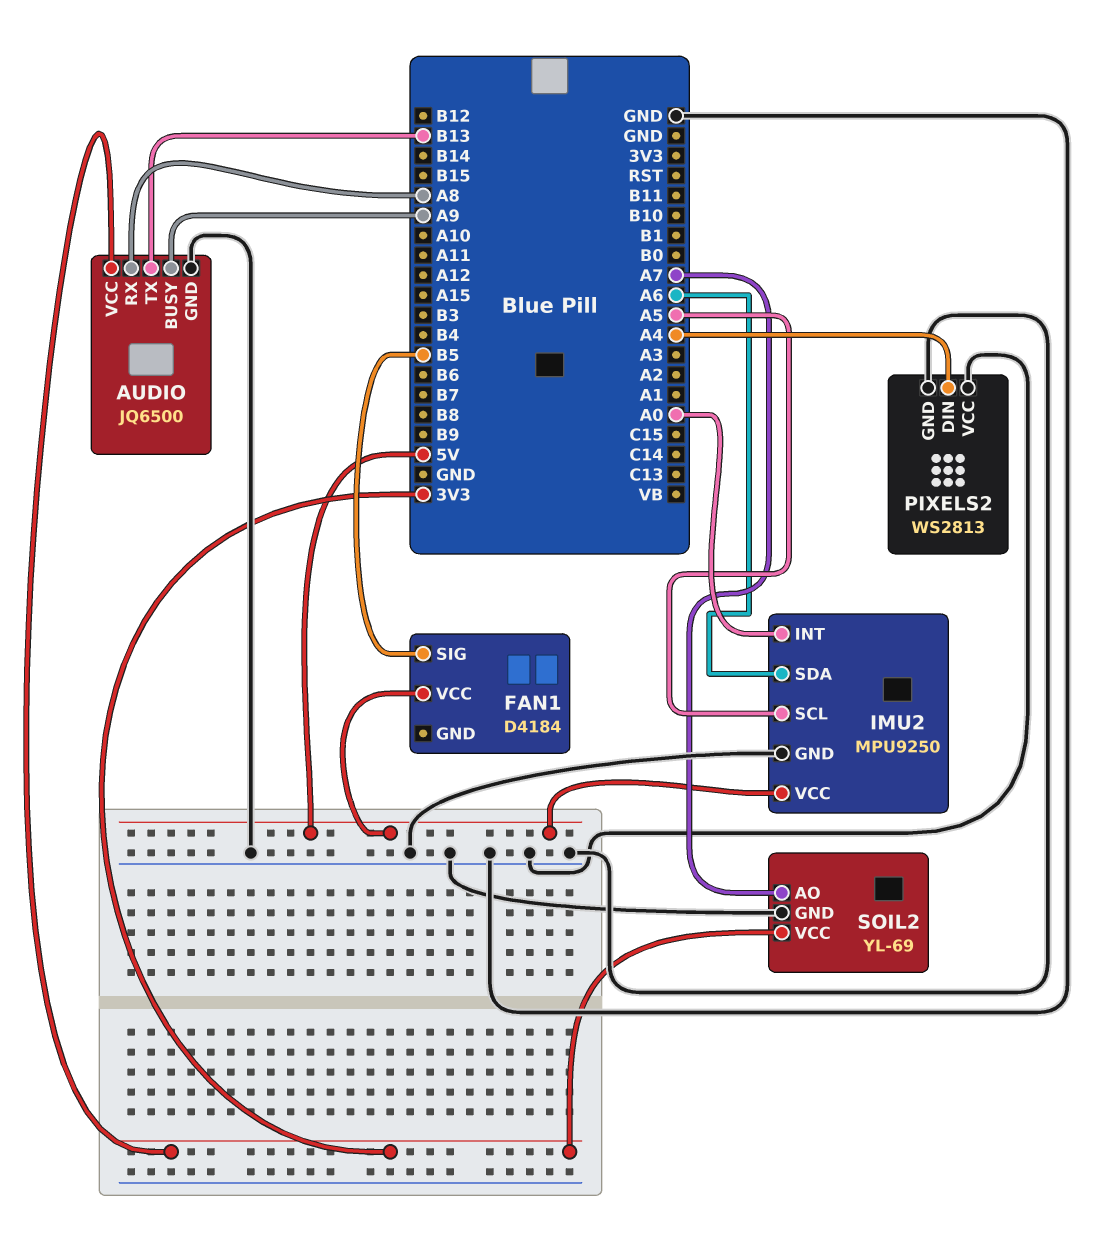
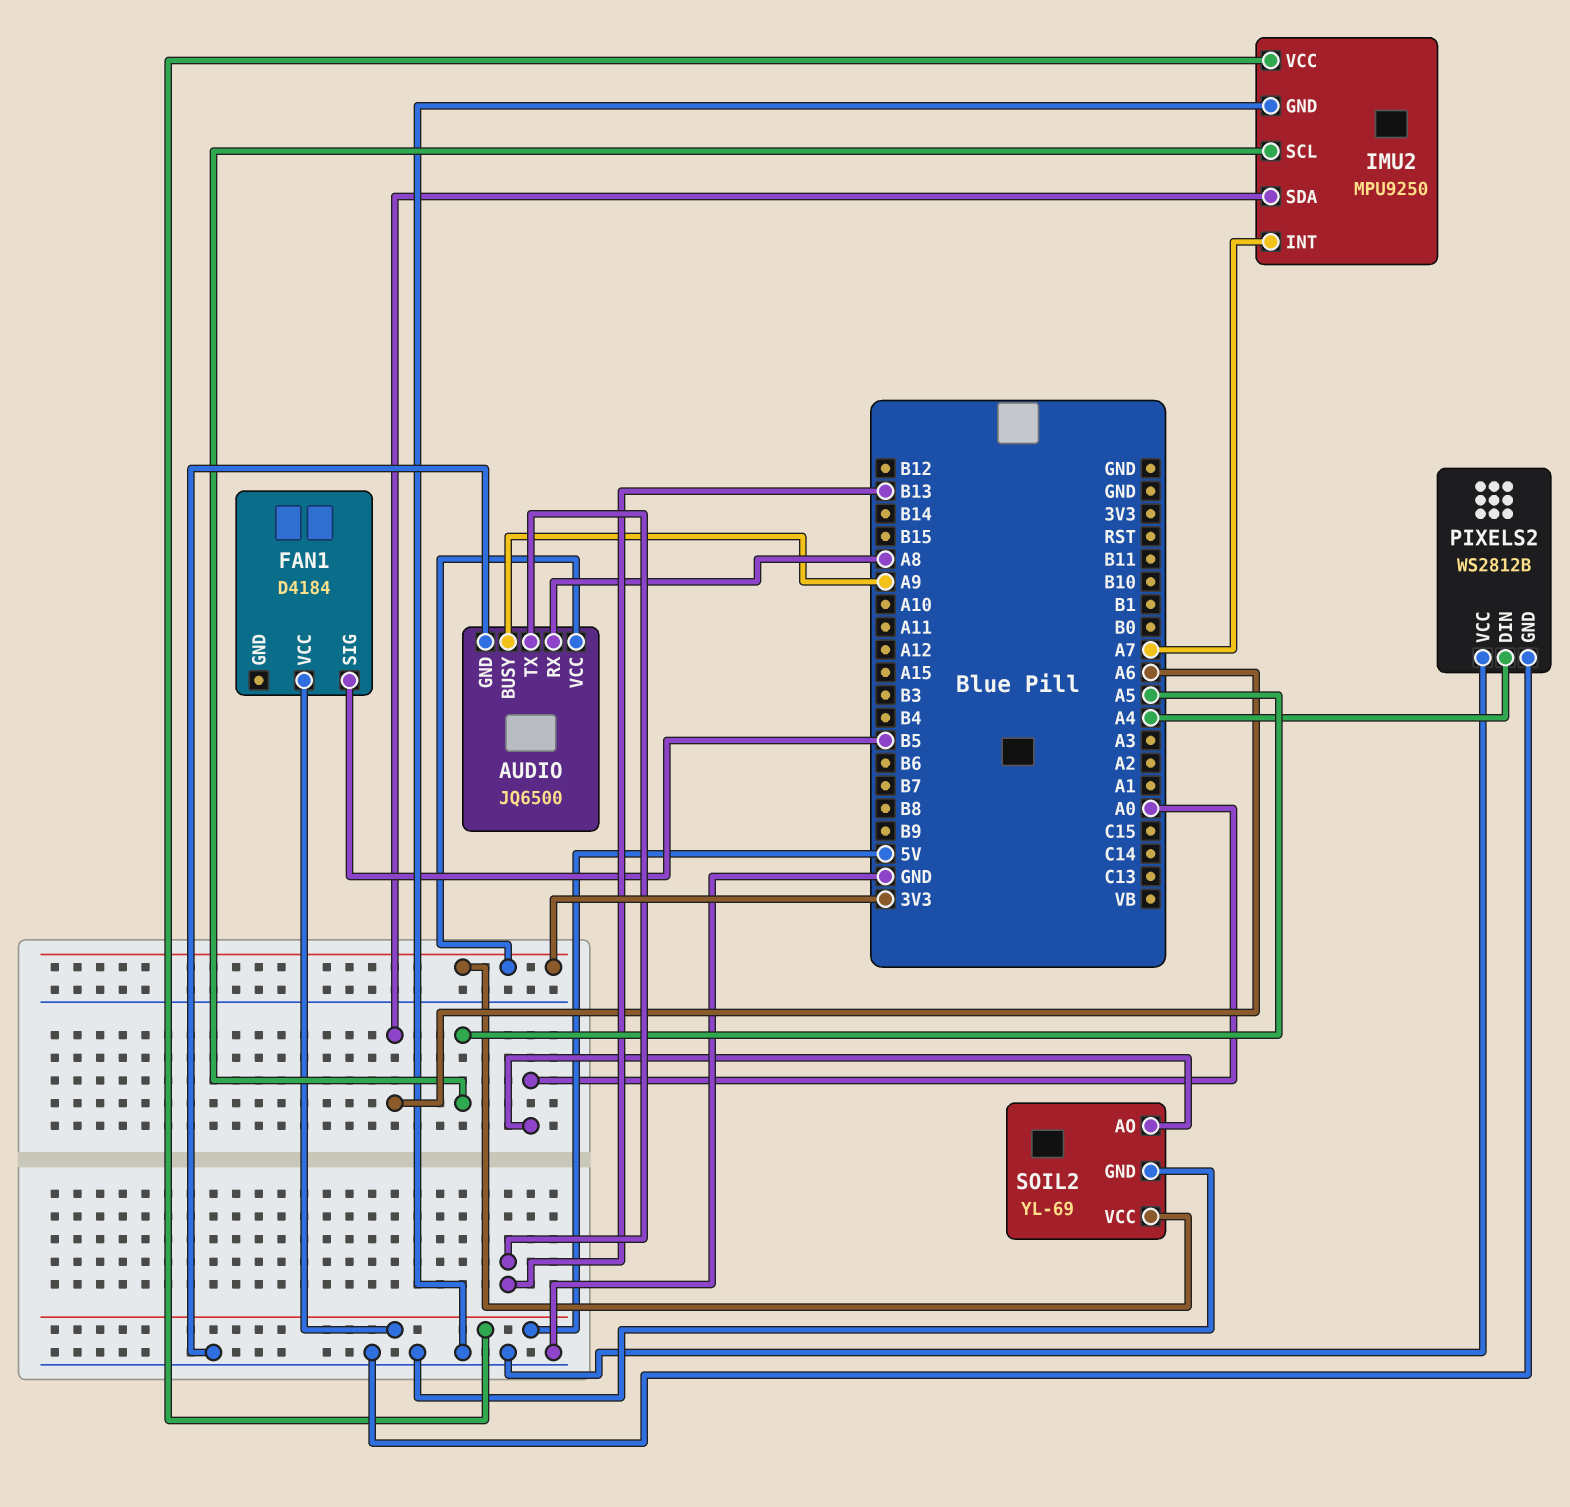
IMU2 pin INT: A0 -> A7
PIXELS2: WS2813 -> WS2812B
SOIL2 pin AO: A7 -> A0

